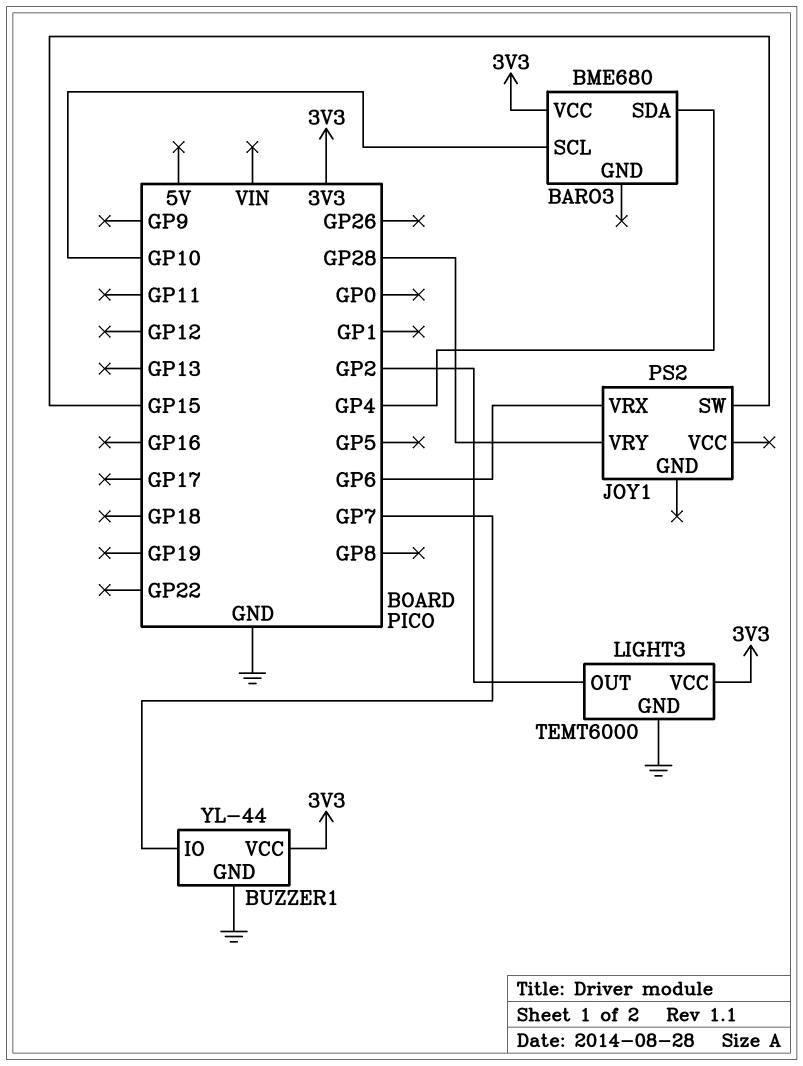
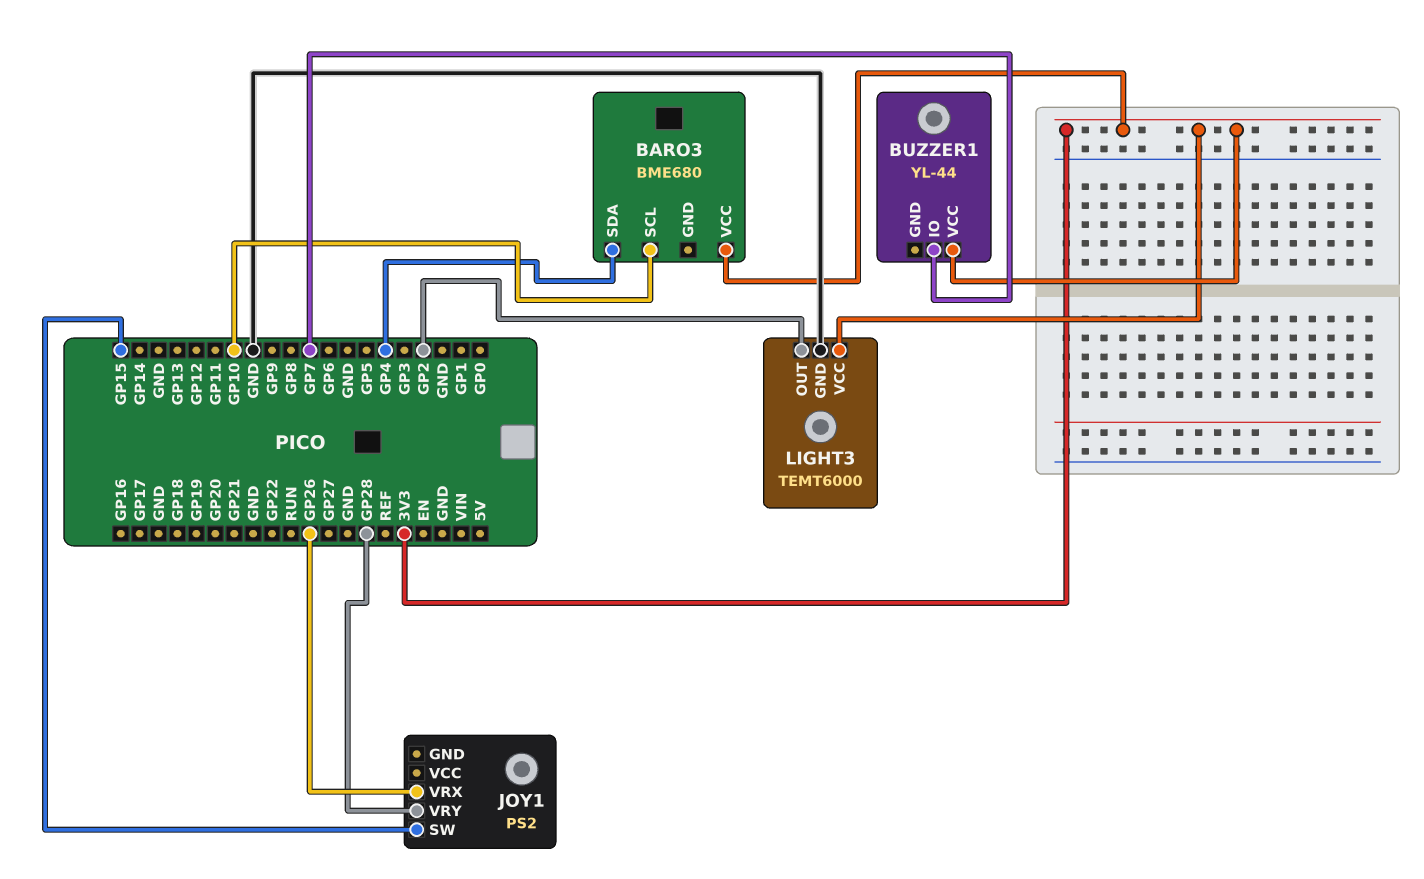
BUZZER1 pin GND: GND -> none
JOY1 pin VRX: GP6 -> GP26

